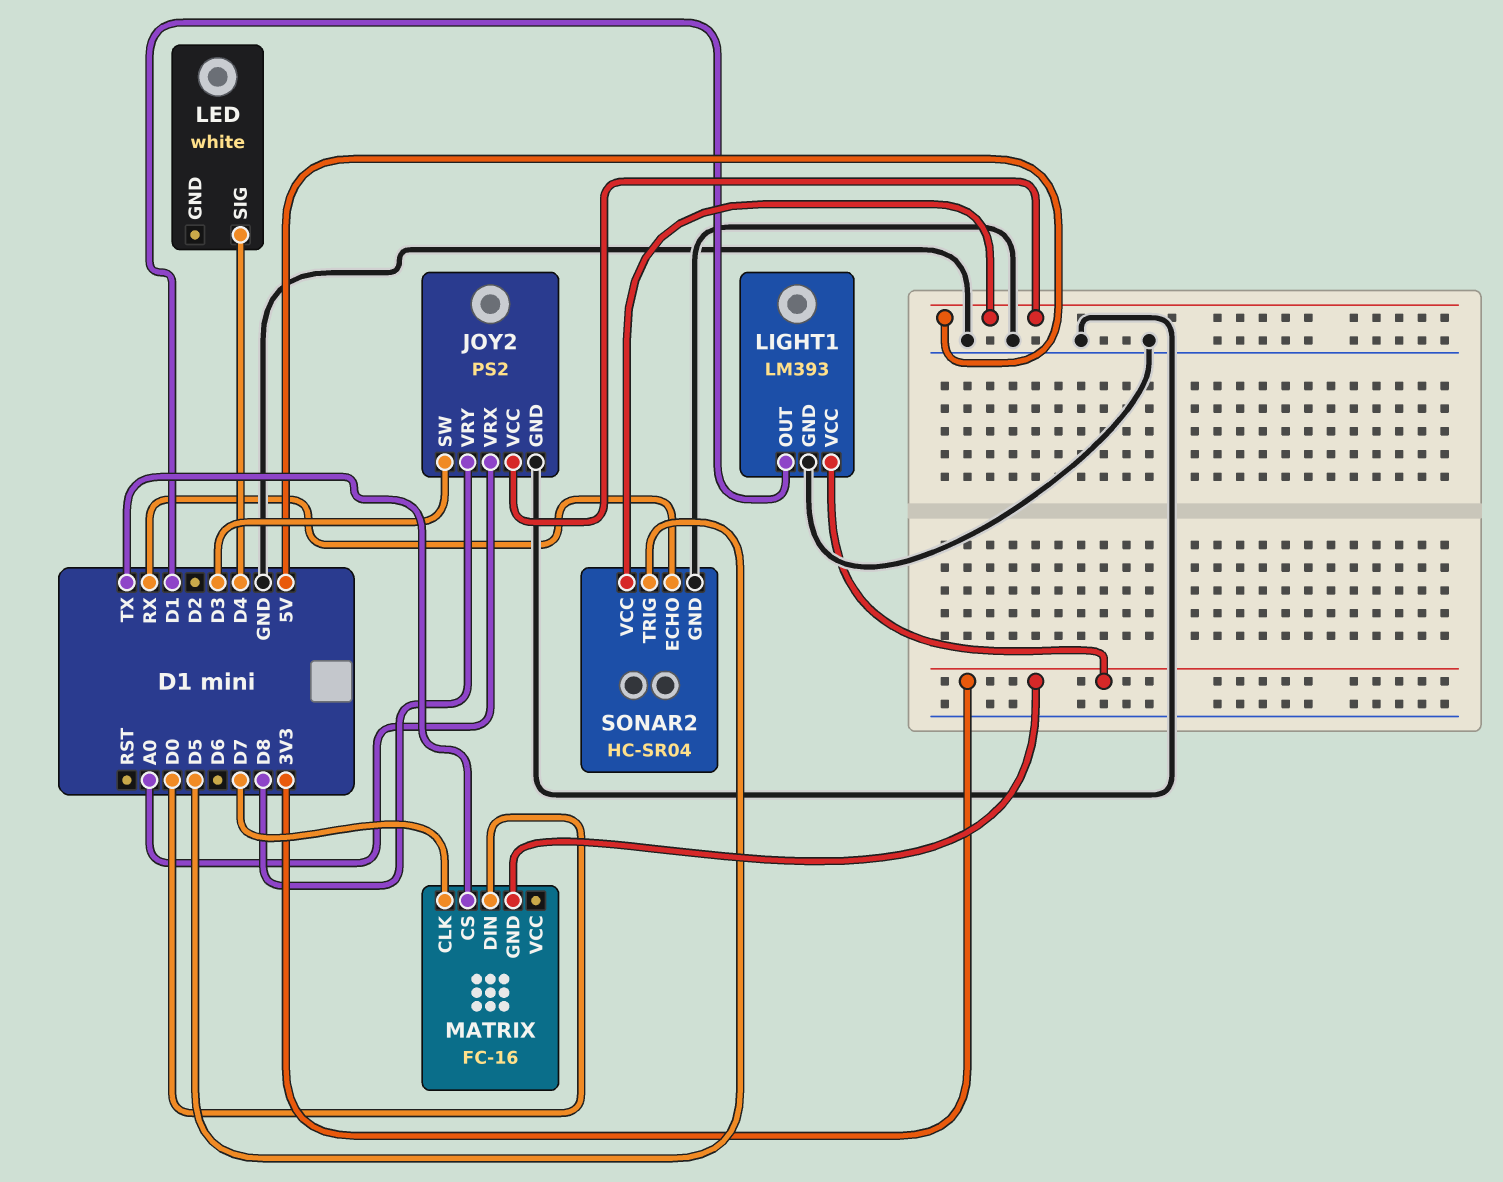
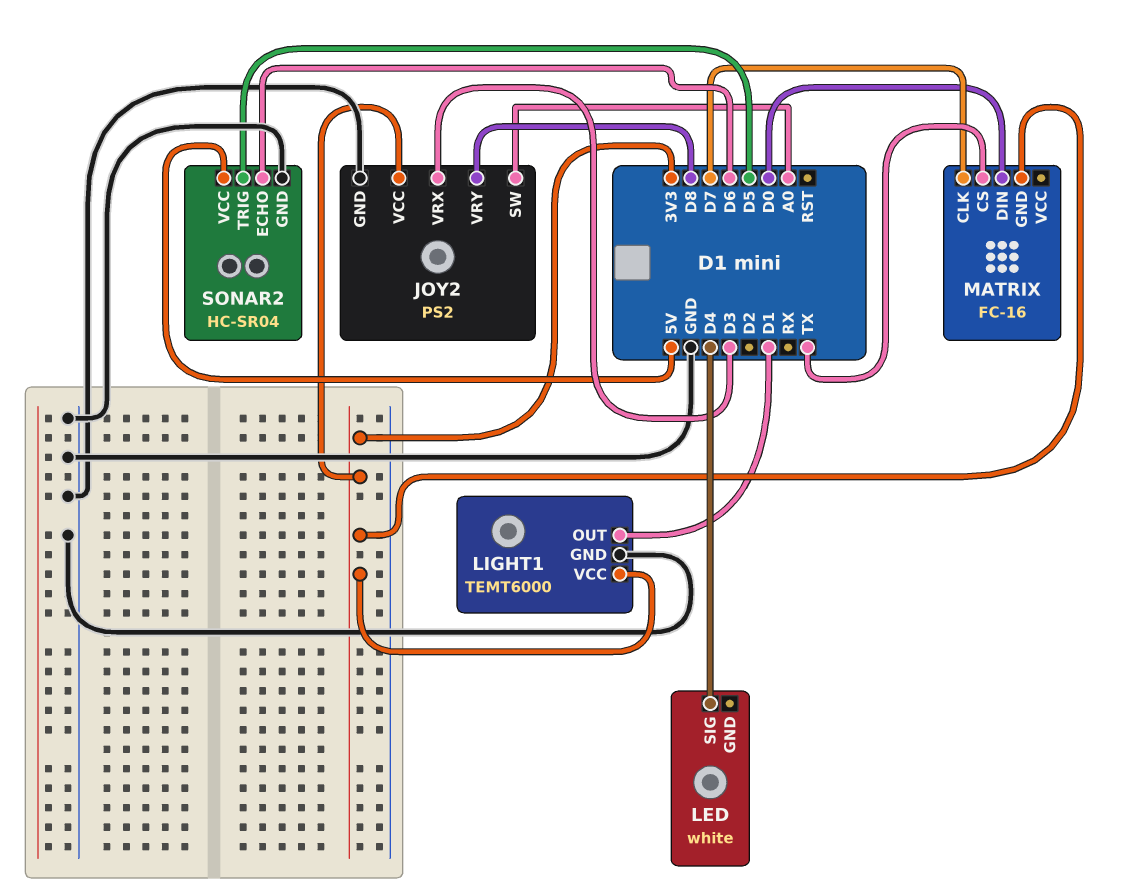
JOY2 pin SW: D3 -> A0
JOY2 pin VCC: 5V -> 3V3
JOY2 pin VRX: A0 -> D3
LIGHT1: LM393 -> TEMT6000
SONAR2 pin ECHO: RX -> D6

